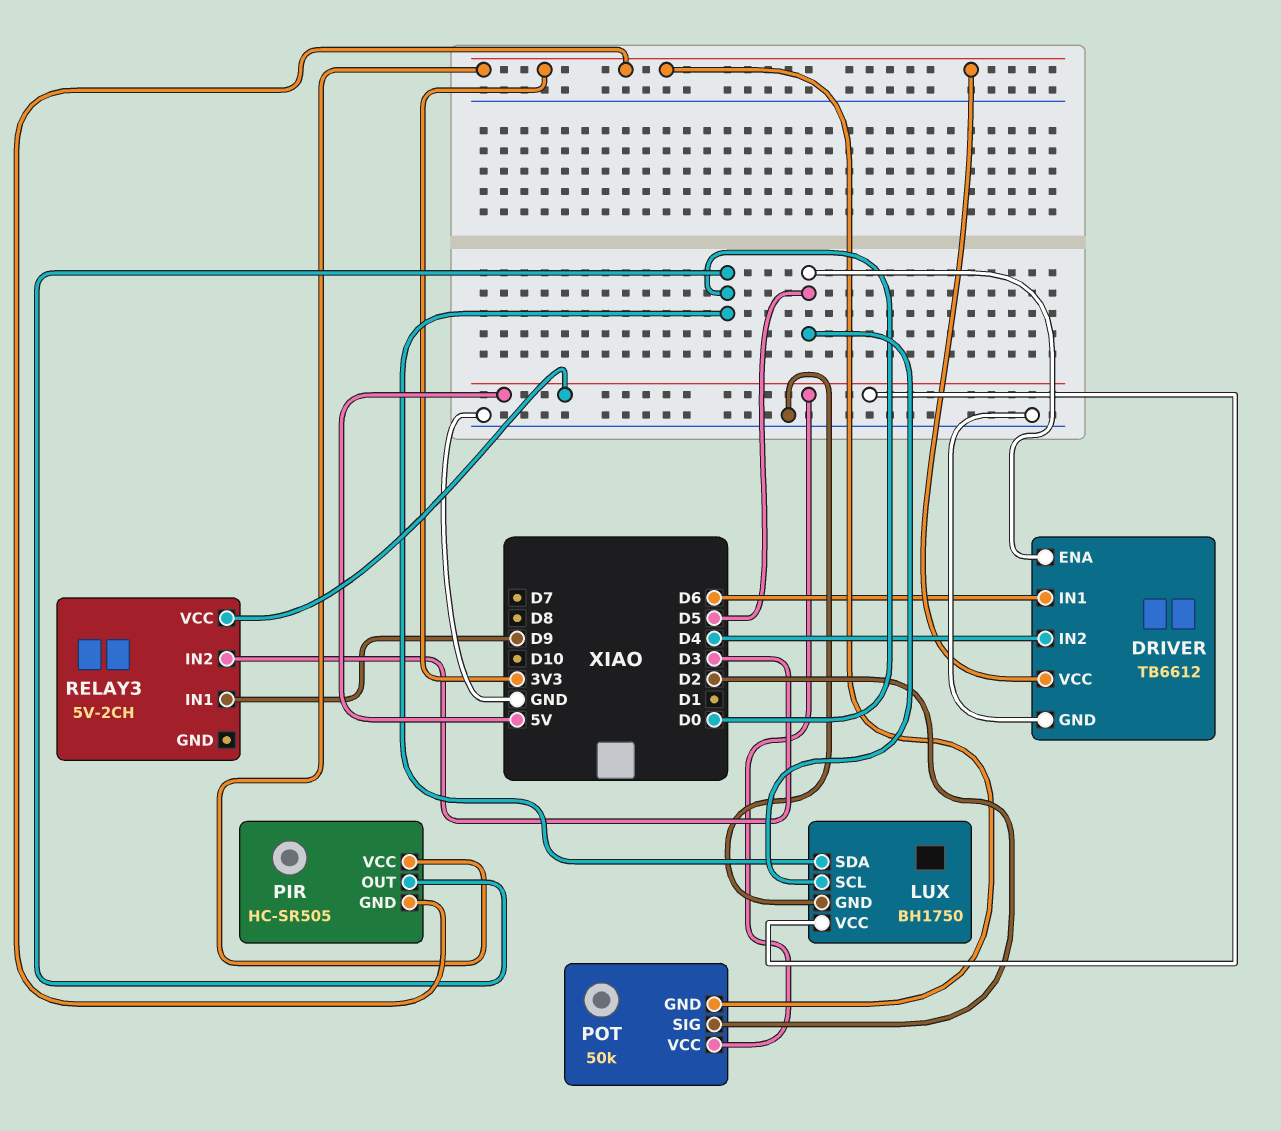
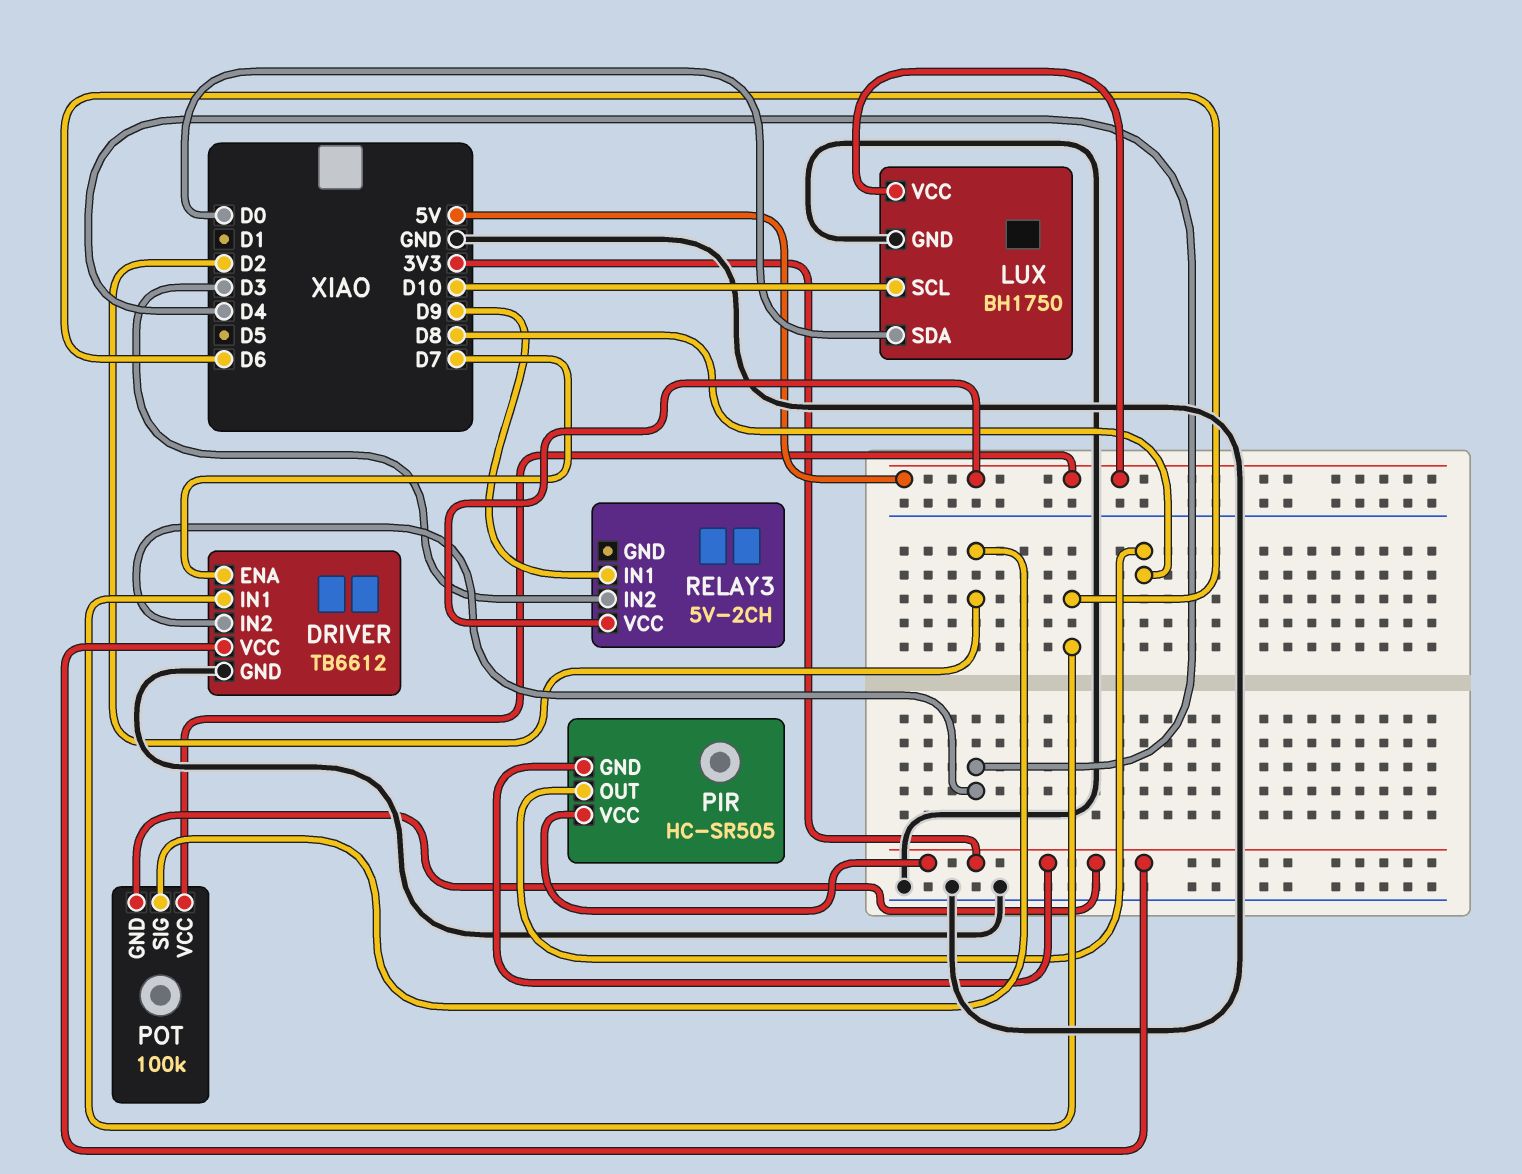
DRIVER pin ENA: D5 -> D7
LUX pin SCL: D5 -> D10
PIR pin OUT: D0 -> D8
POT: 50k -> 100k

